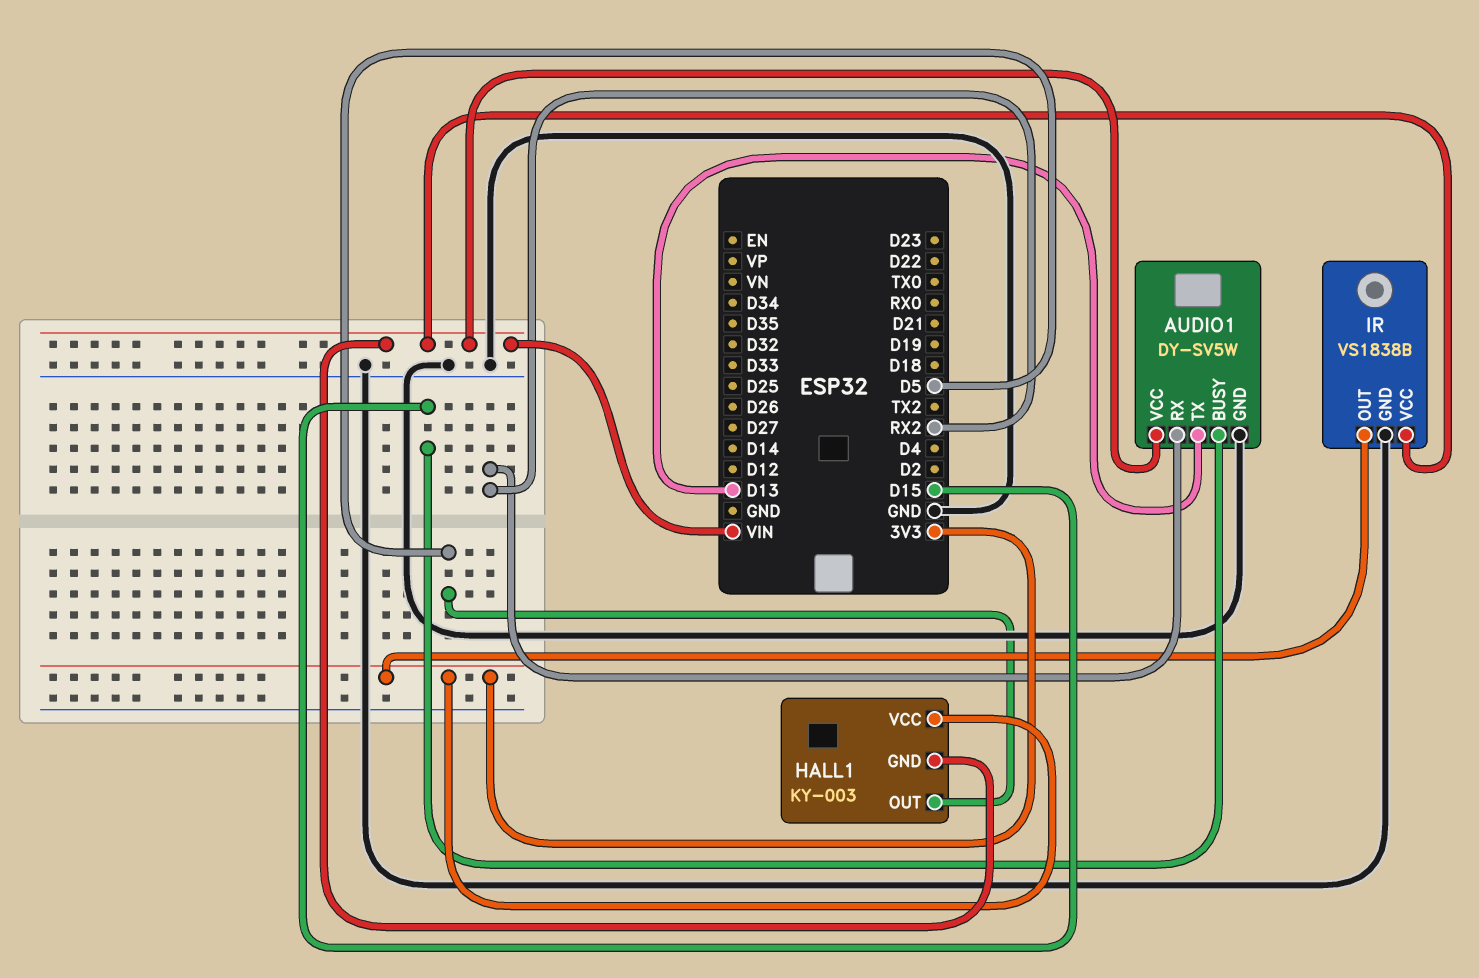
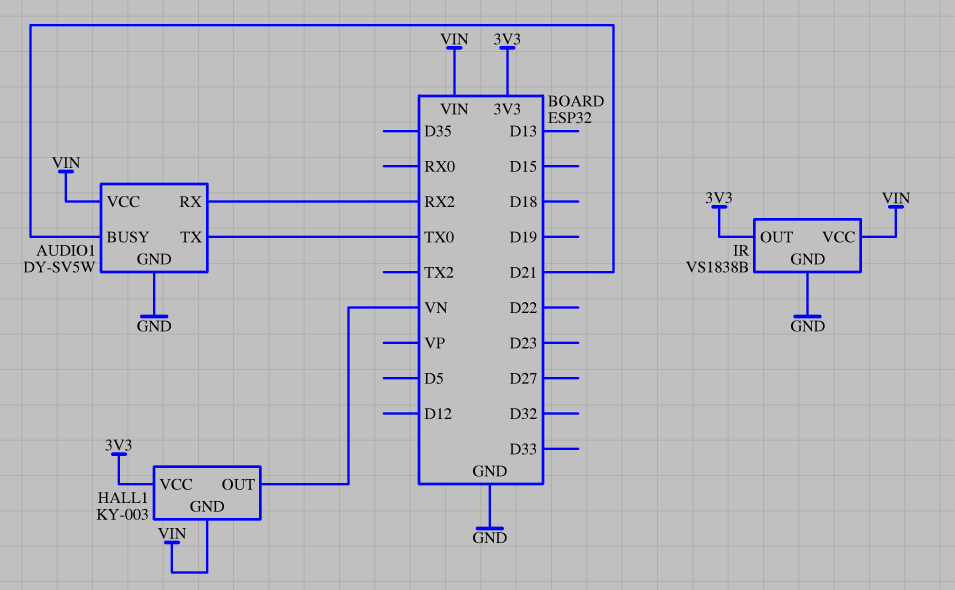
AUDIO1 pin BUSY: D15 -> D21
AUDIO1 pin TX: D13 -> TX0
HALL1 pin OUT: D5 -> VN

